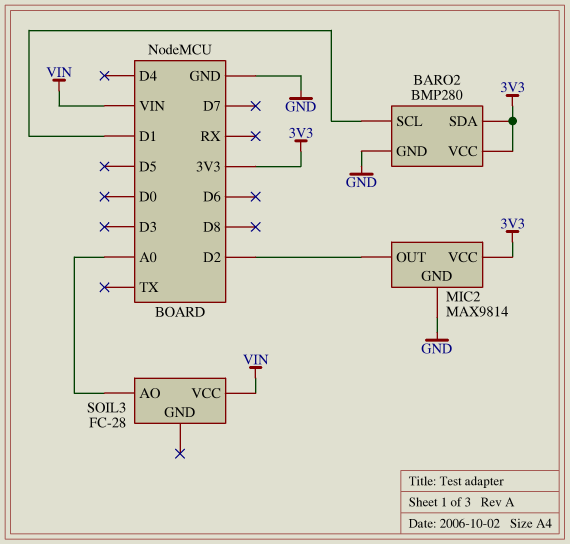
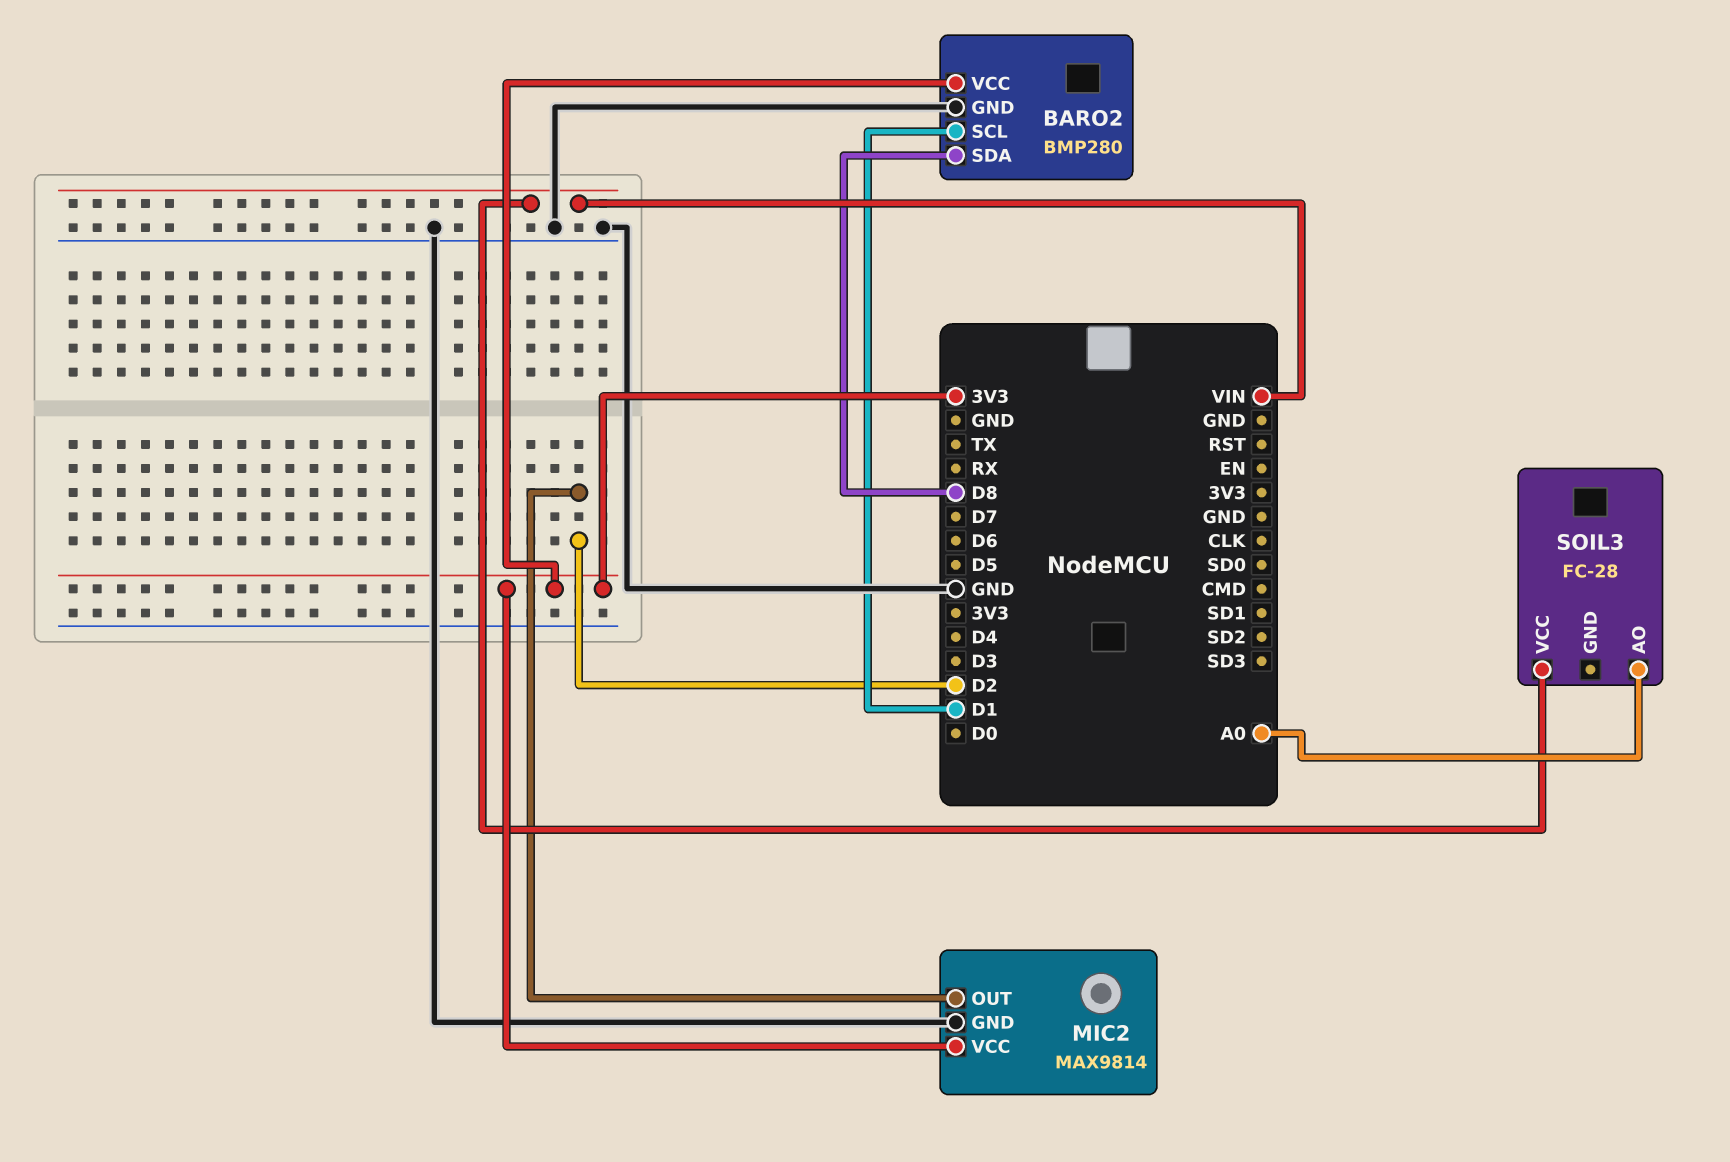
BARO2 pin SDA: 3V3 -> D8

